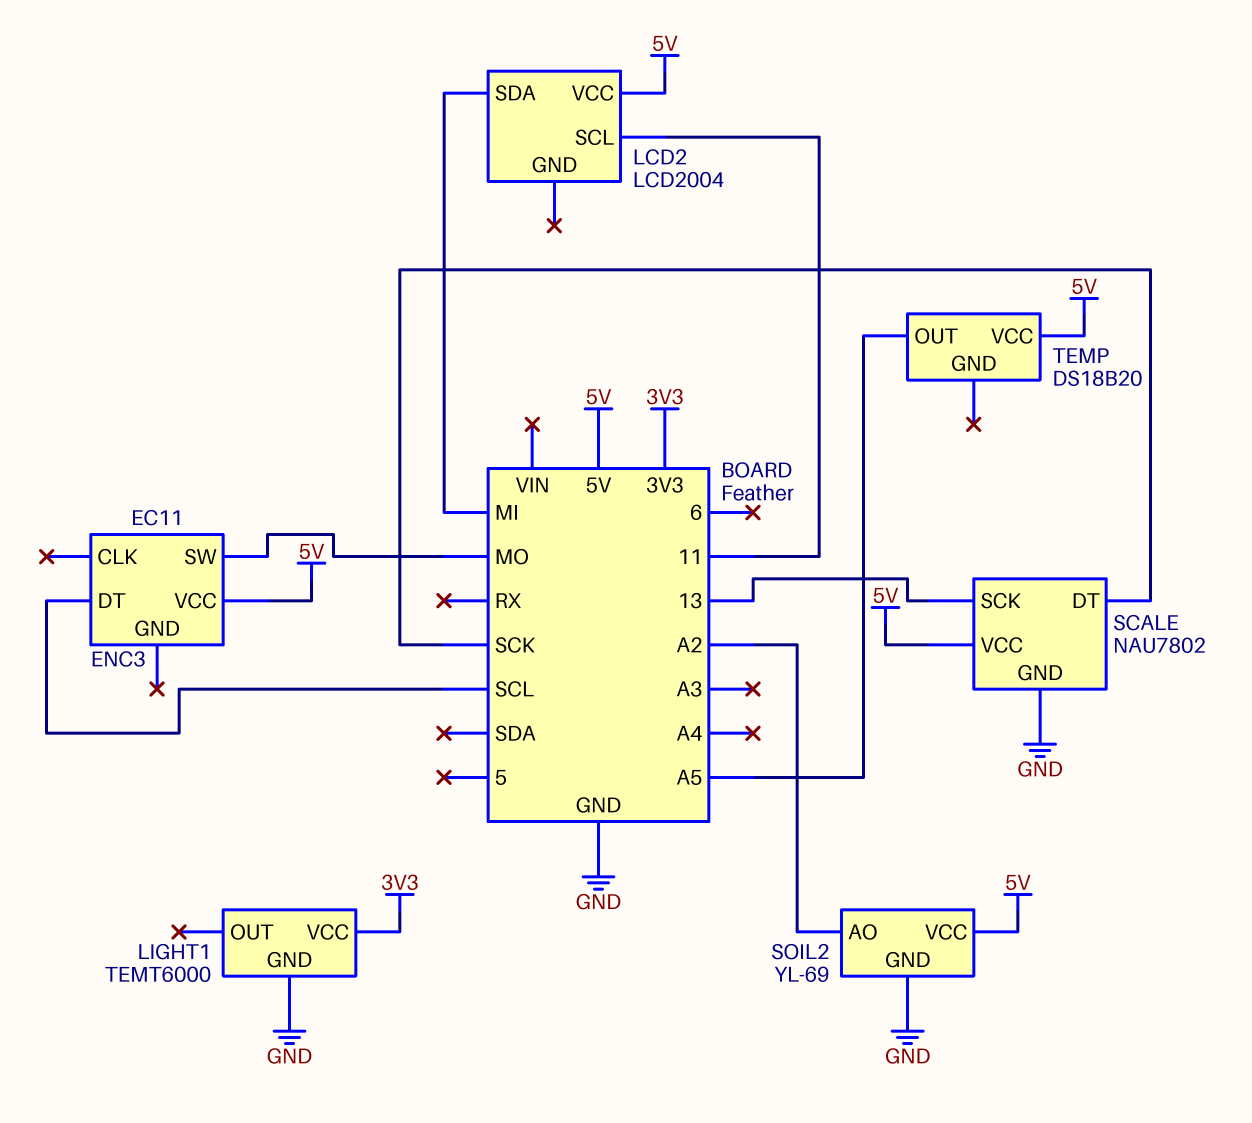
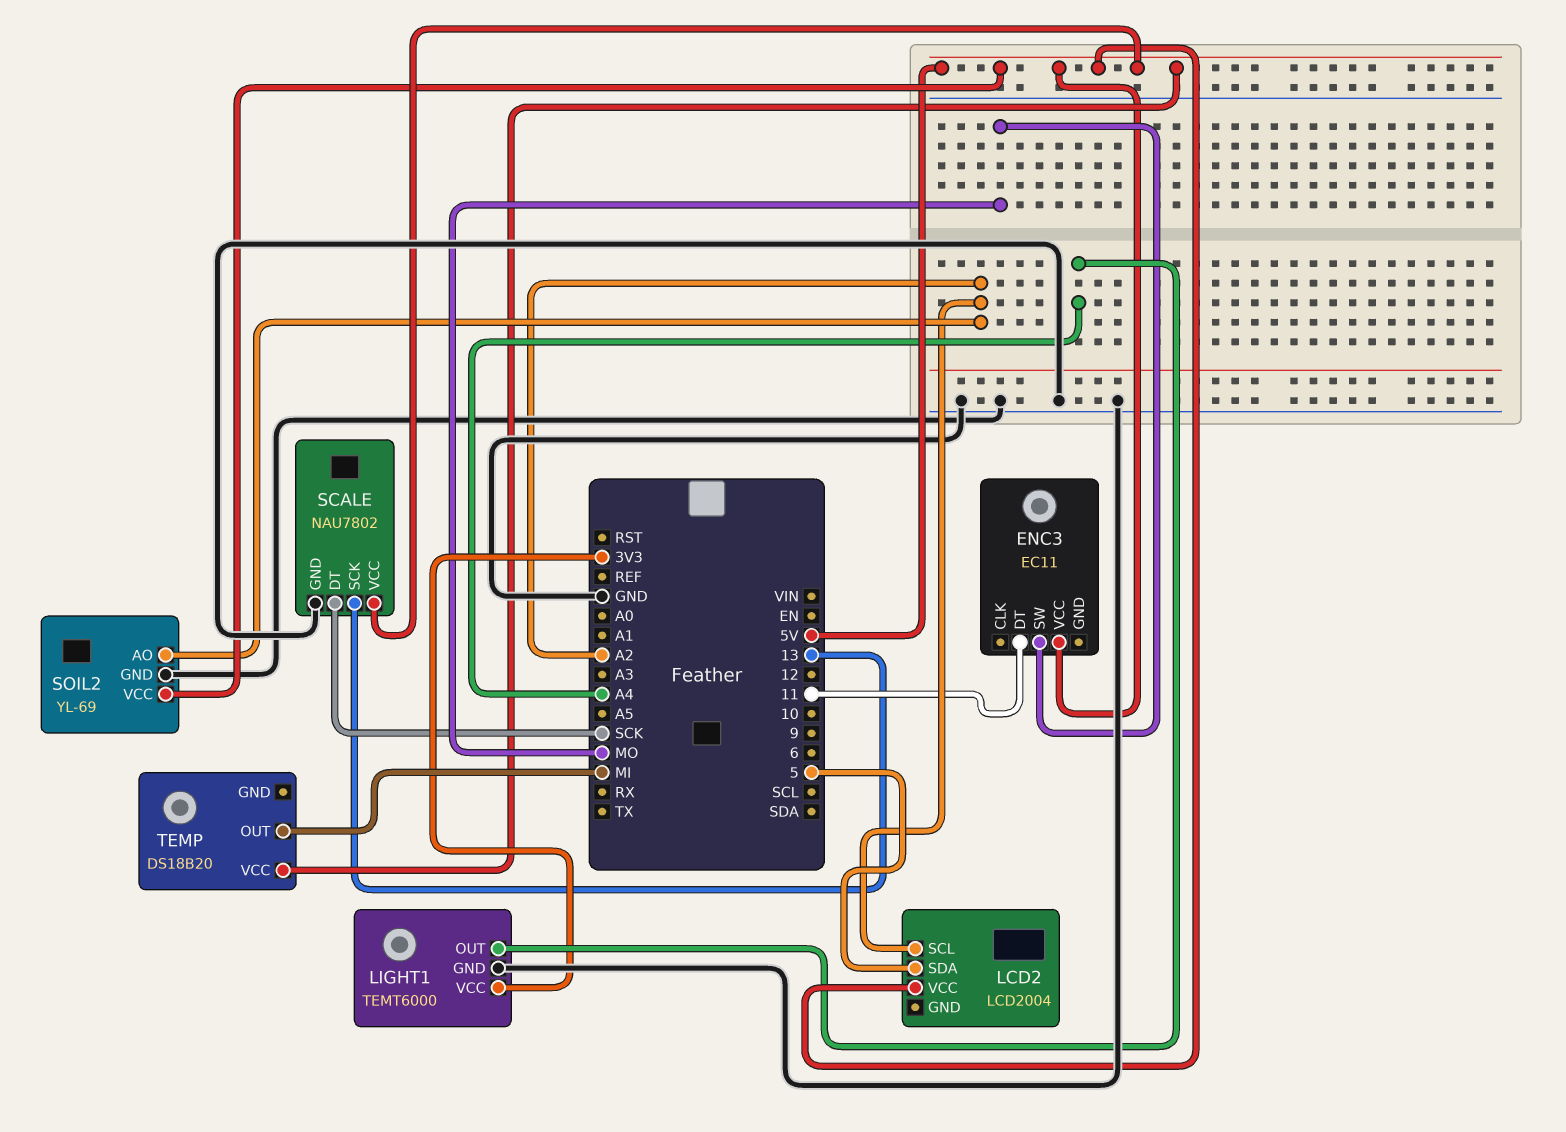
ENC3 pin DT: SCL -> 11
LCD2 pin SCL: 11 -> A2
LCD2 pin SDA: MI -> 5
LIGHT1 pin OUT: none -> A4
TEMP pin OUT: A5 -> MI

